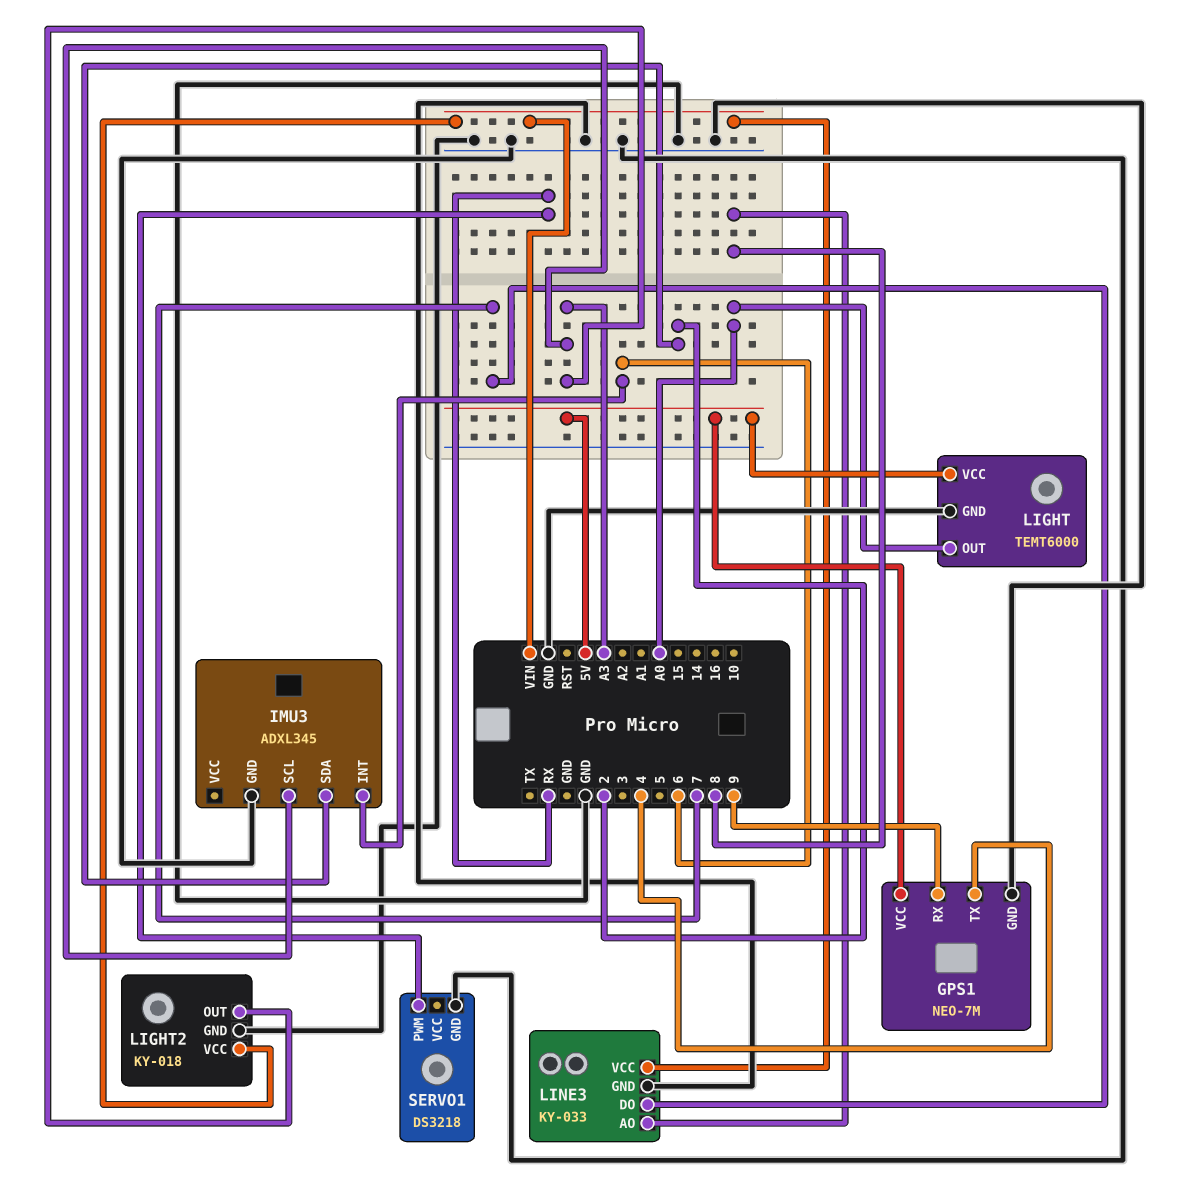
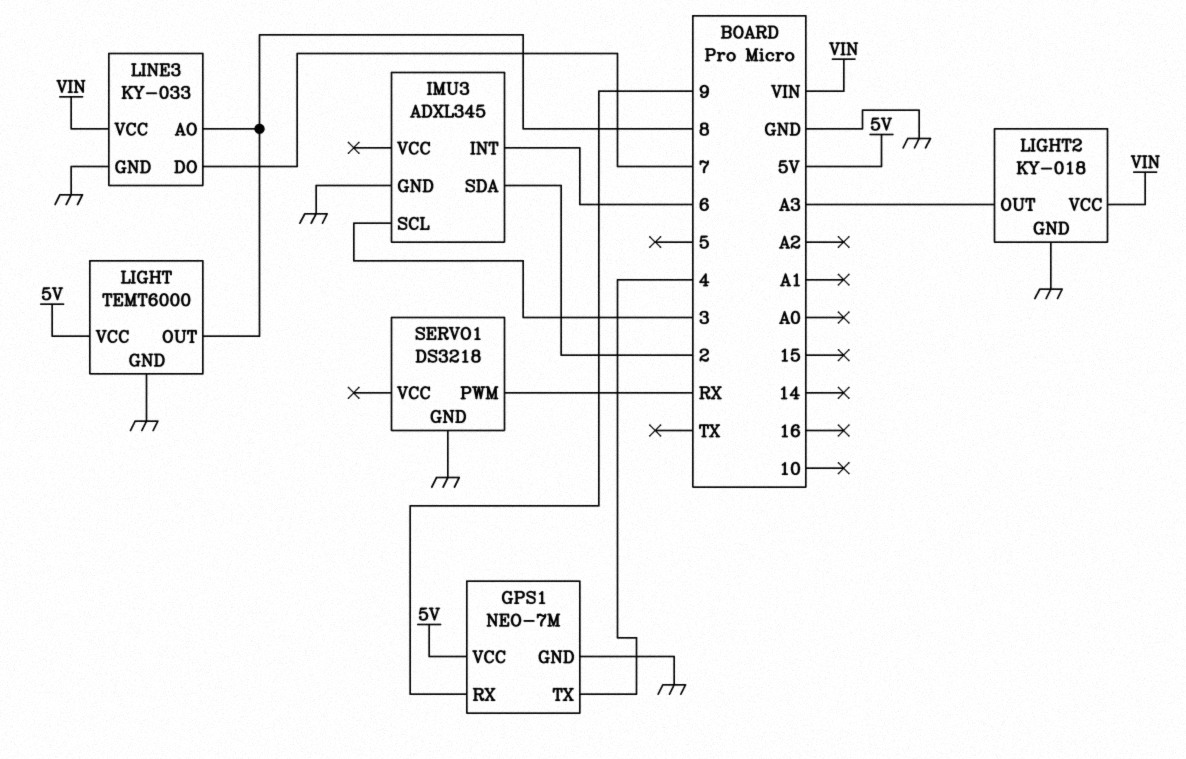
IMU3 pin SCL: A3 -> 3
LIGHT pin OUT: A0 -> 8

